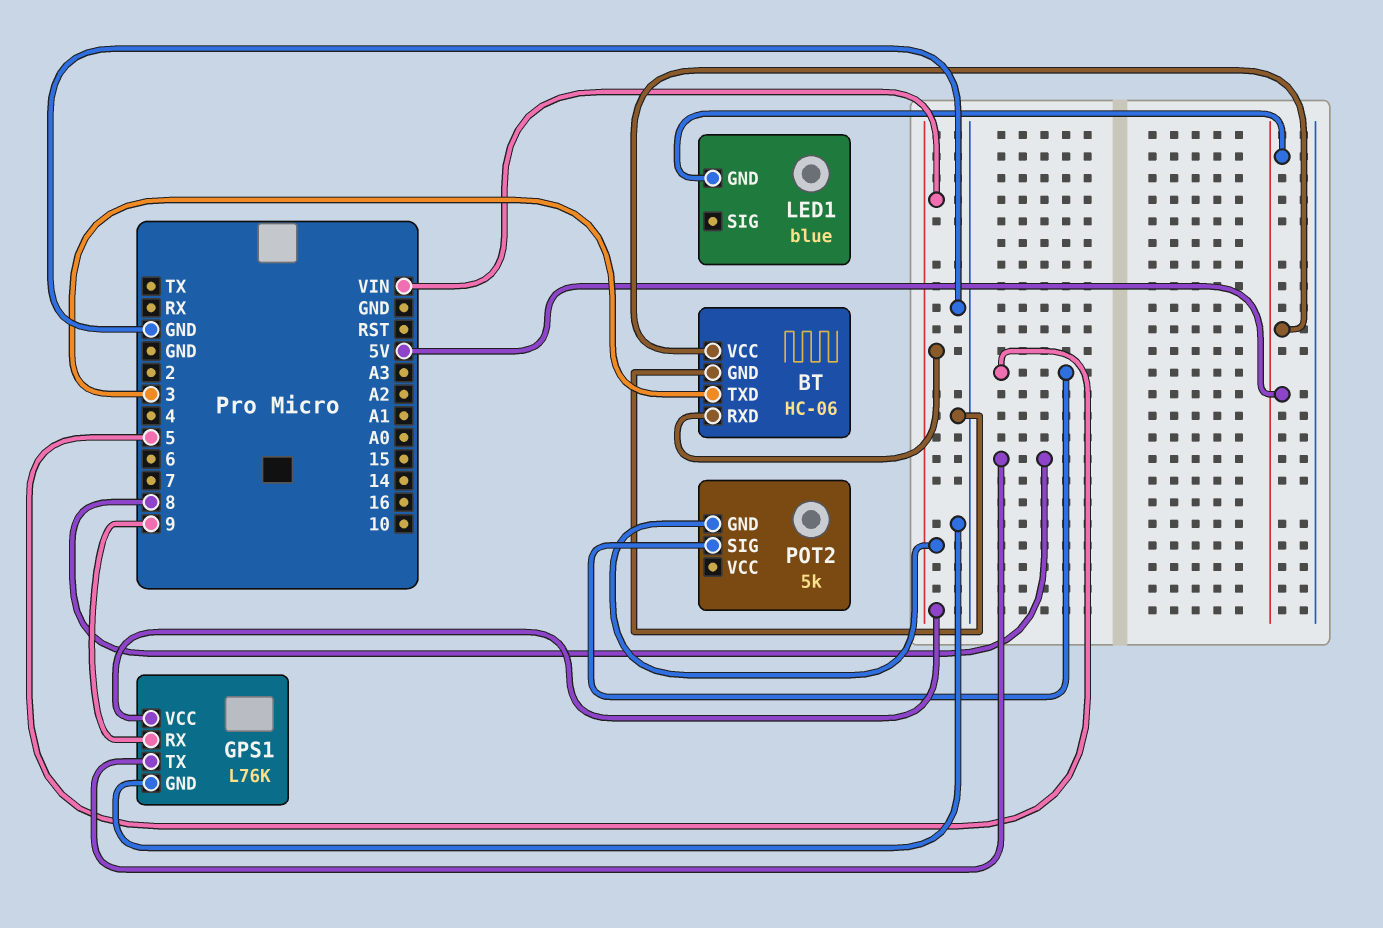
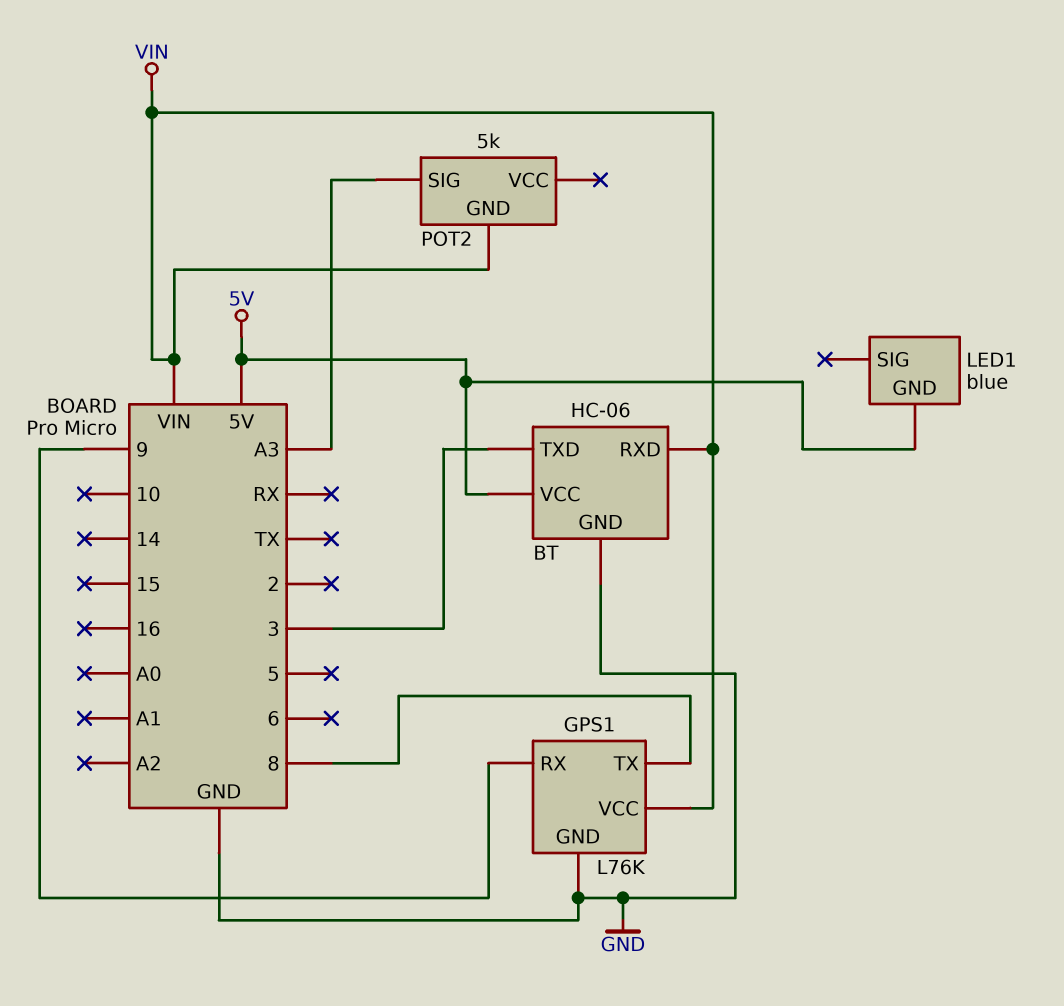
POT2 pin SIG: 5 -> A3

